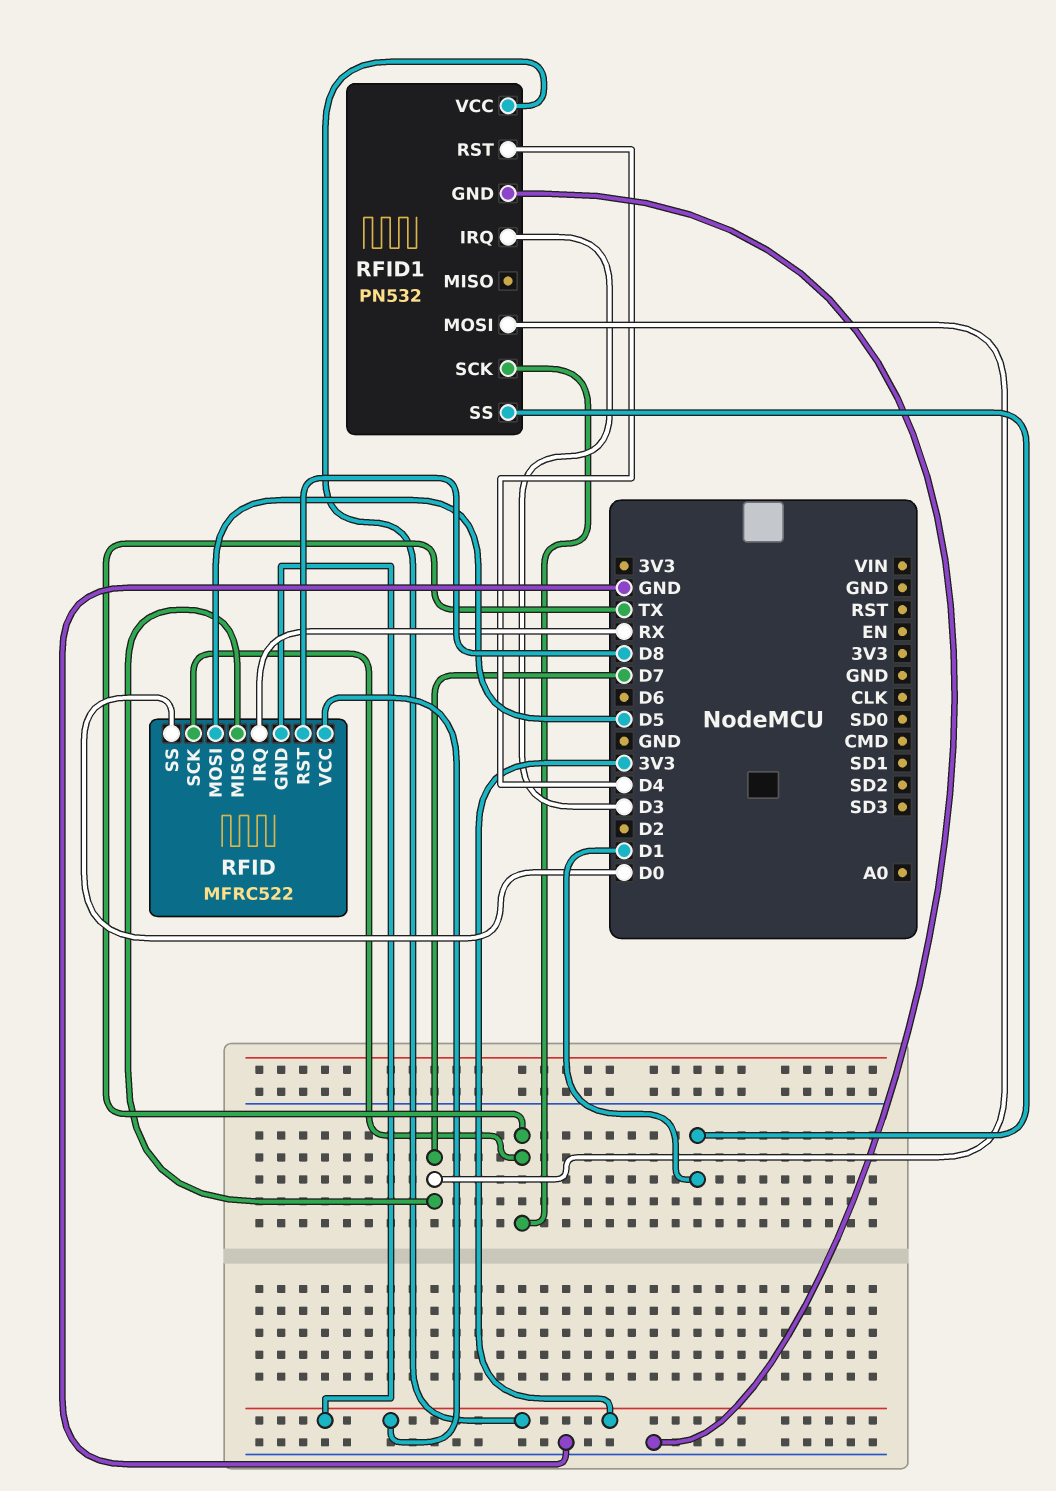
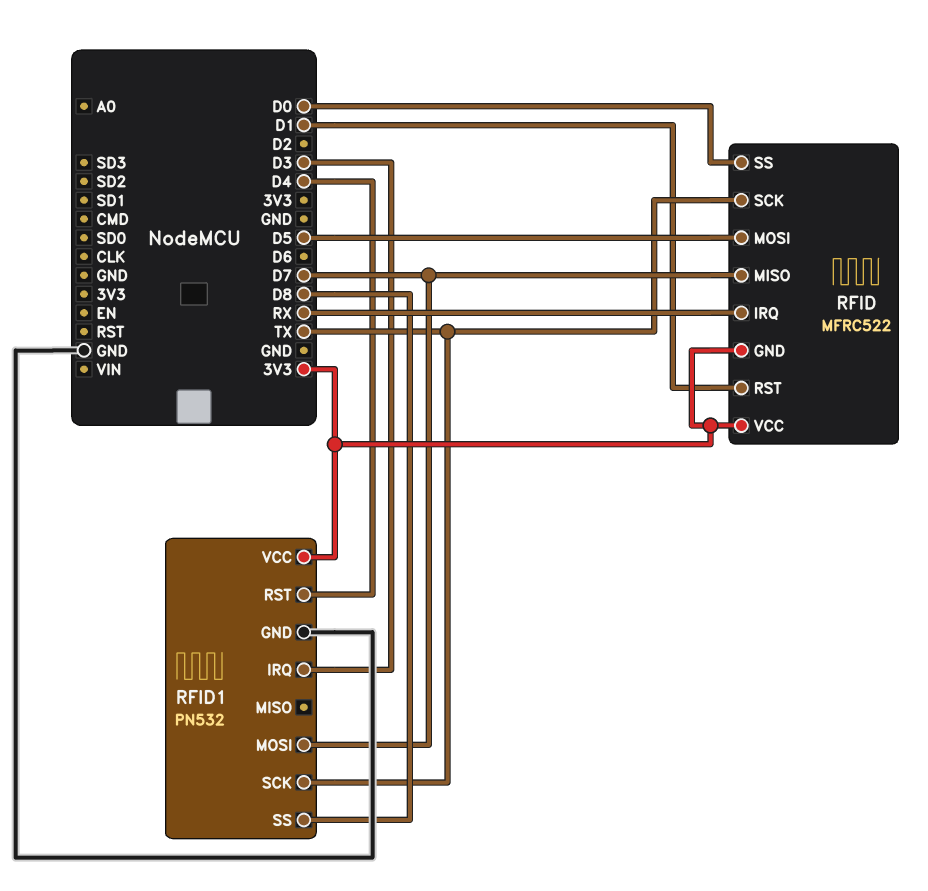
RFID pin RST: D8 -> D1
RFID1 pin SS: D1 -> D8

